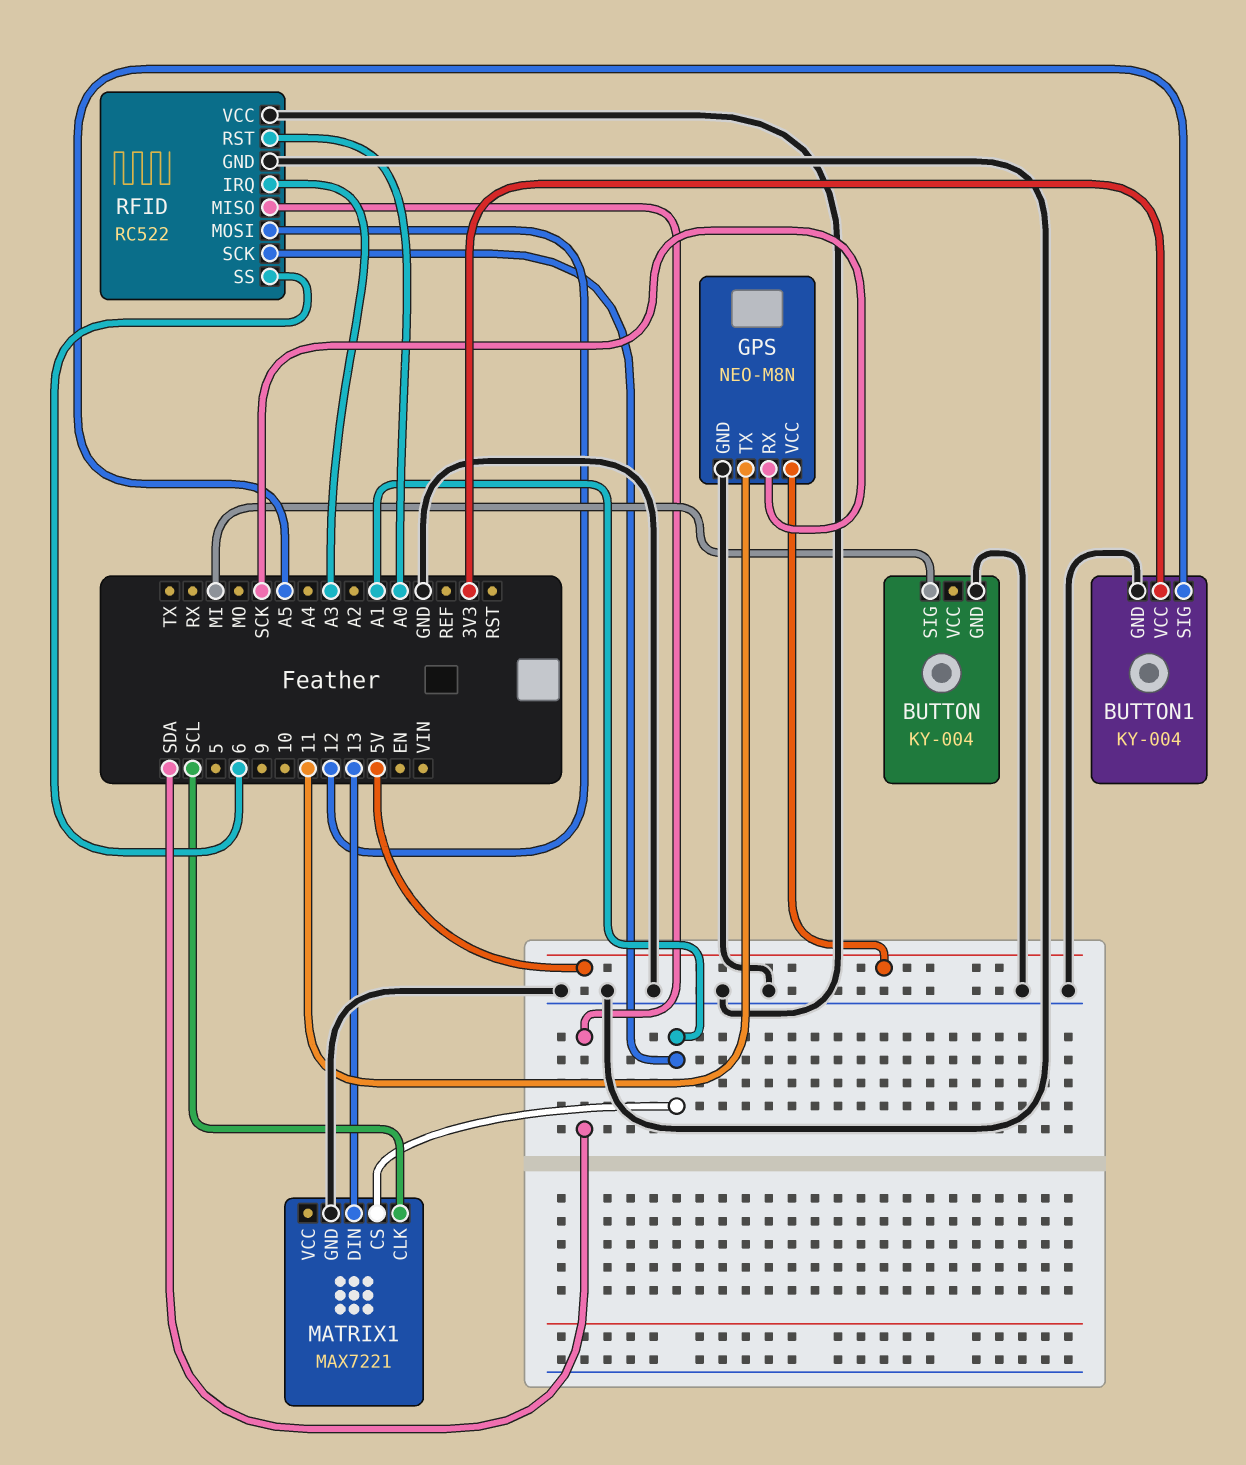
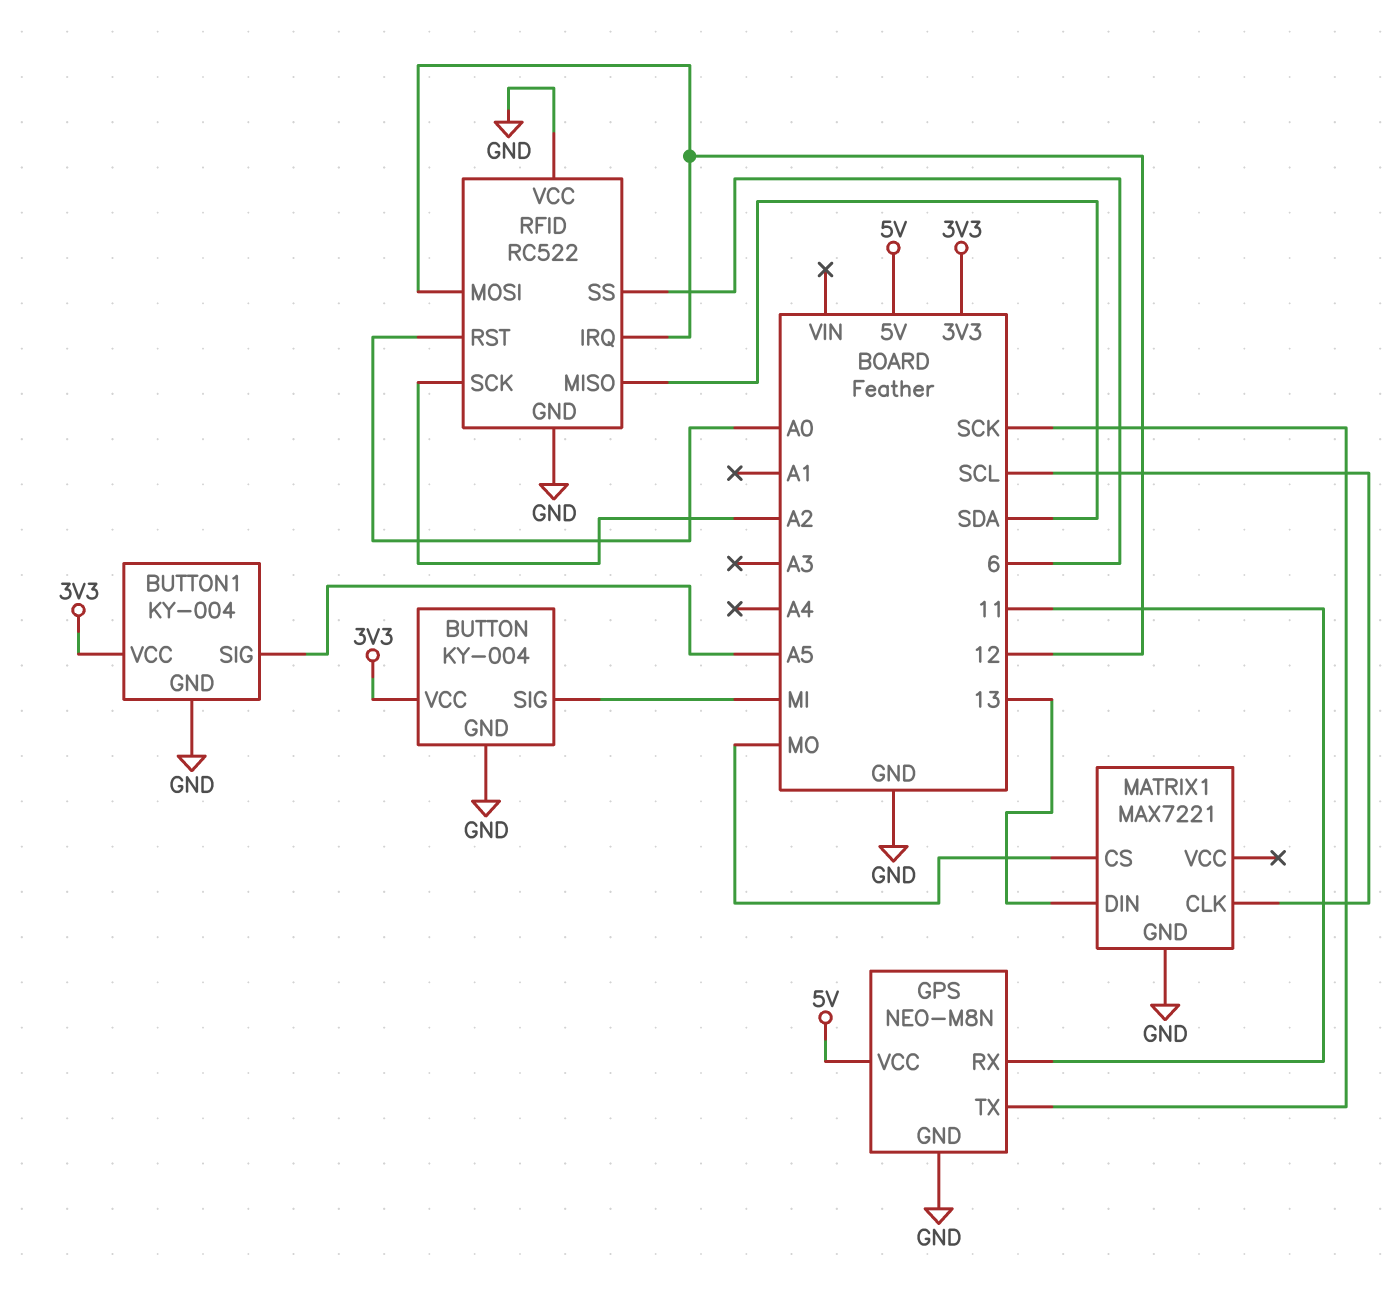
BUTTON pin VCC: none -> 3V3
GPS pin RX: SCK -> 11
GPS pin TX: 11 -> SCK
MATRIX1 pin CS: A1 -> MO
RFID pin IRQ: A3 -> 12
RFID pin SCK: A1 -> A2

